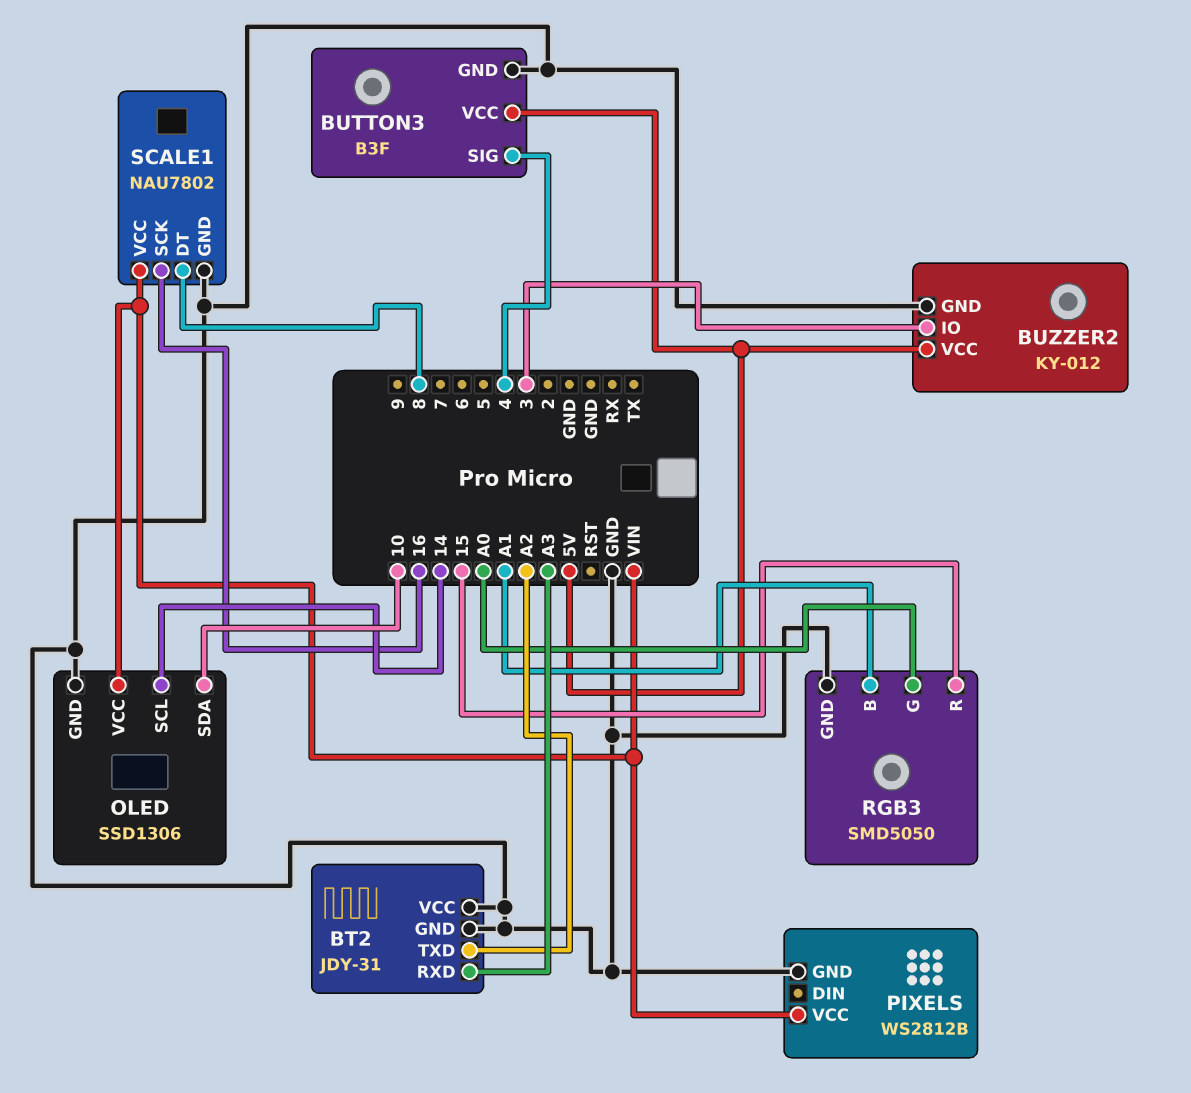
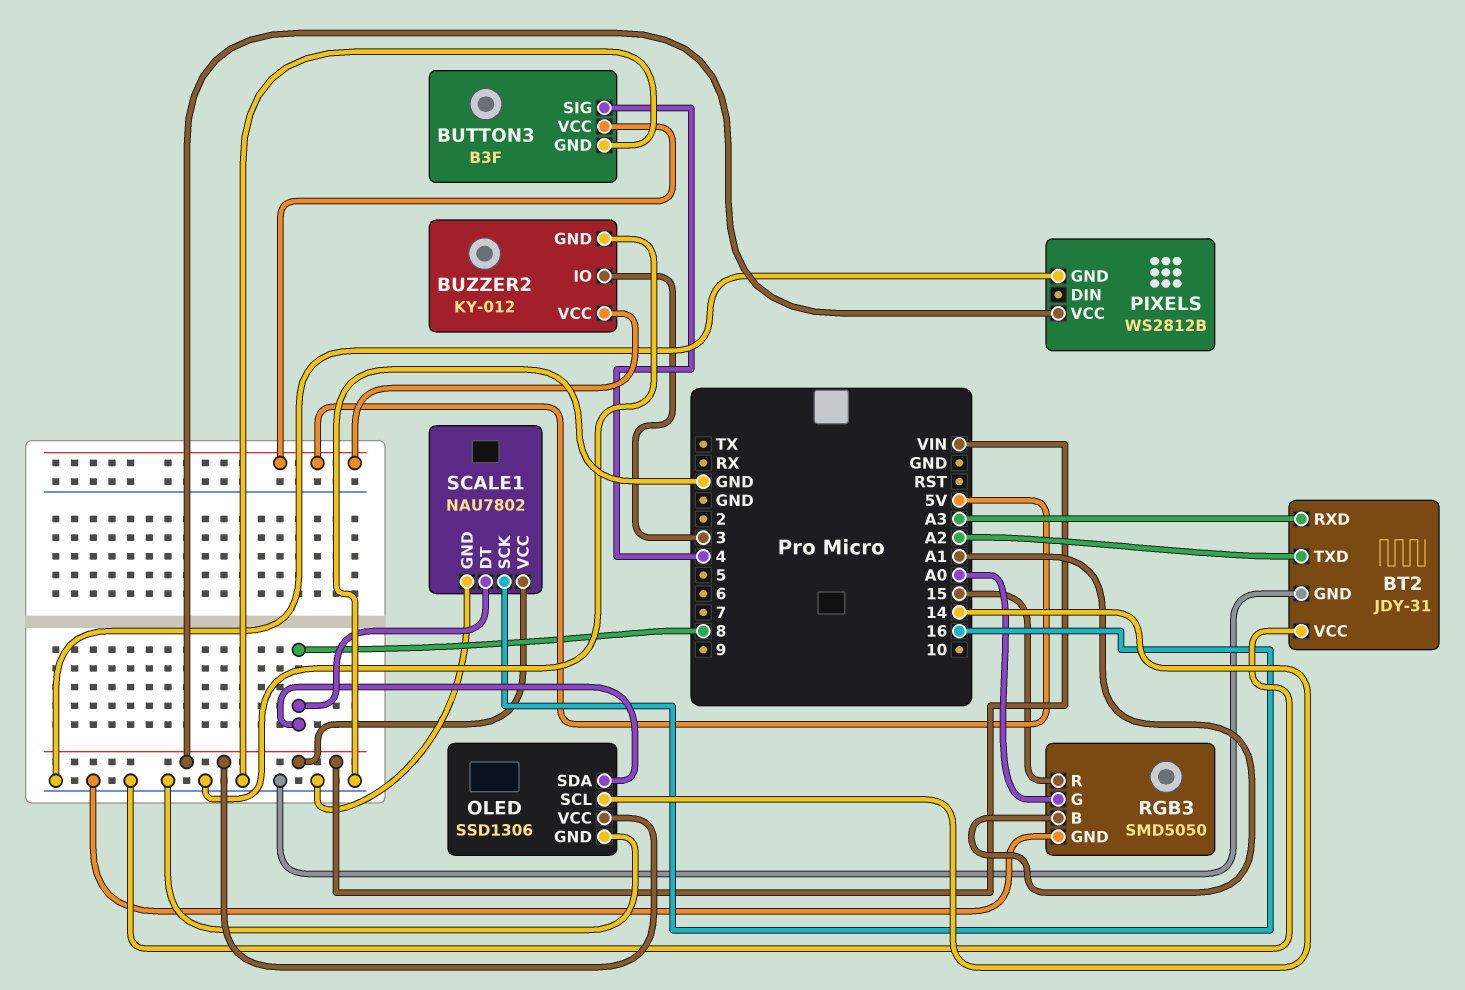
OLED pin SDA: 10 -> 8

